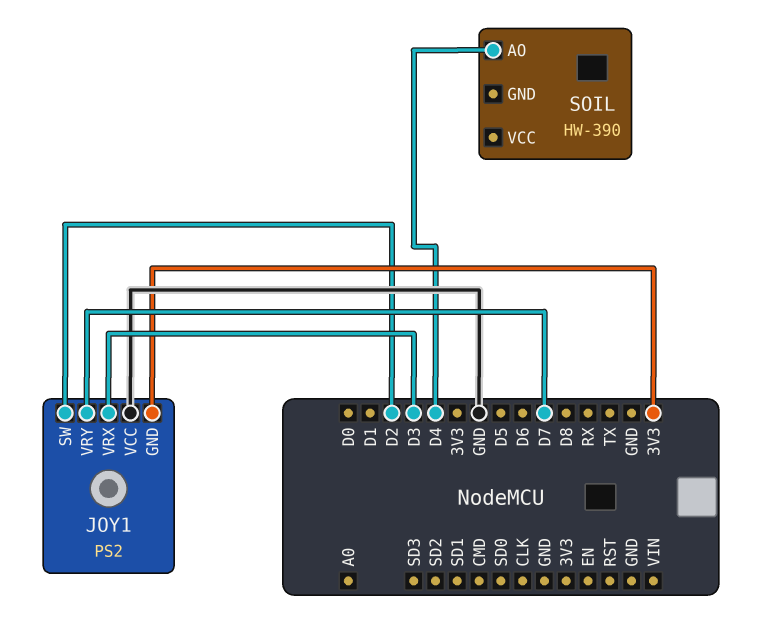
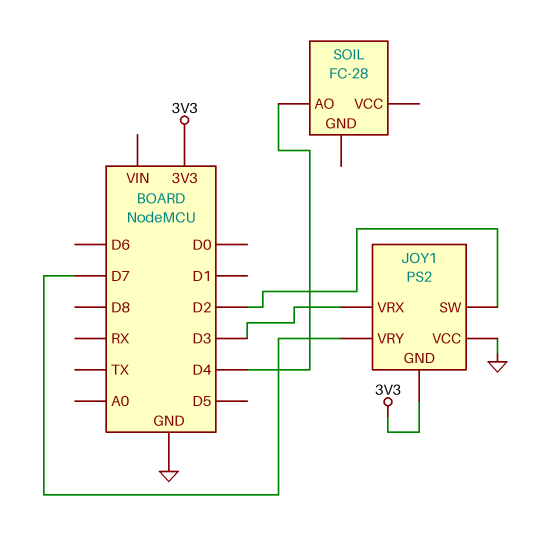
SOIL: HW-390 -> FC-28

